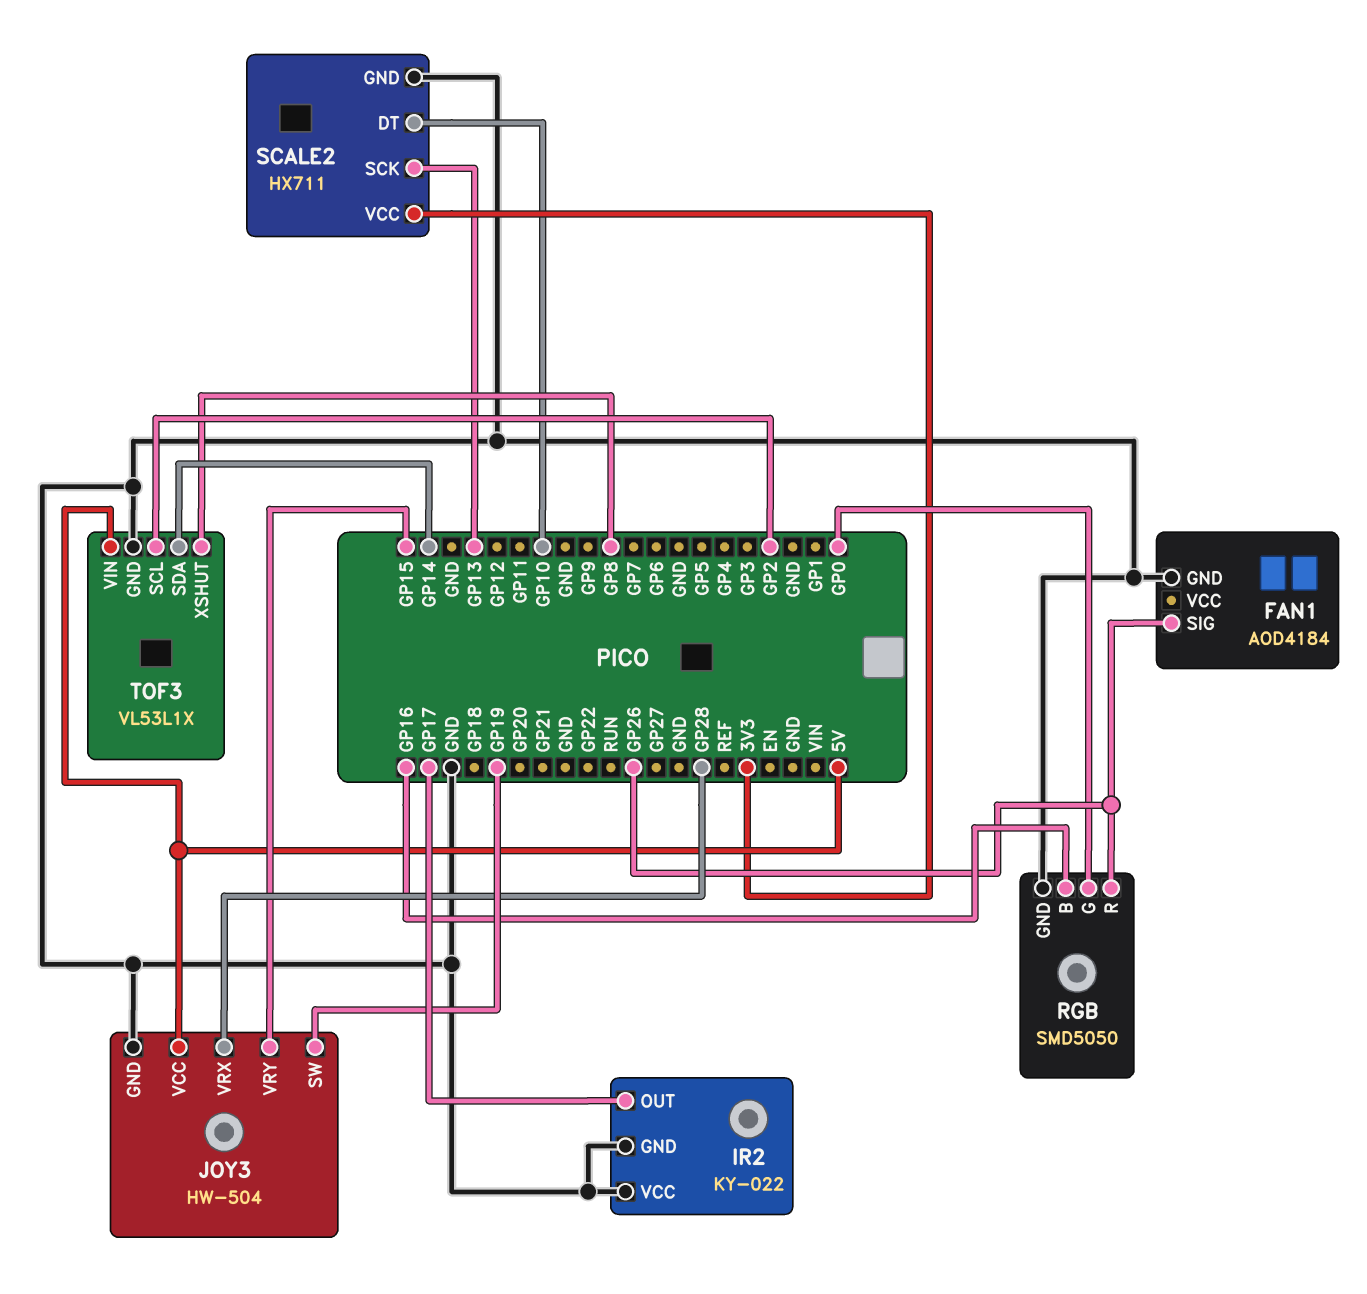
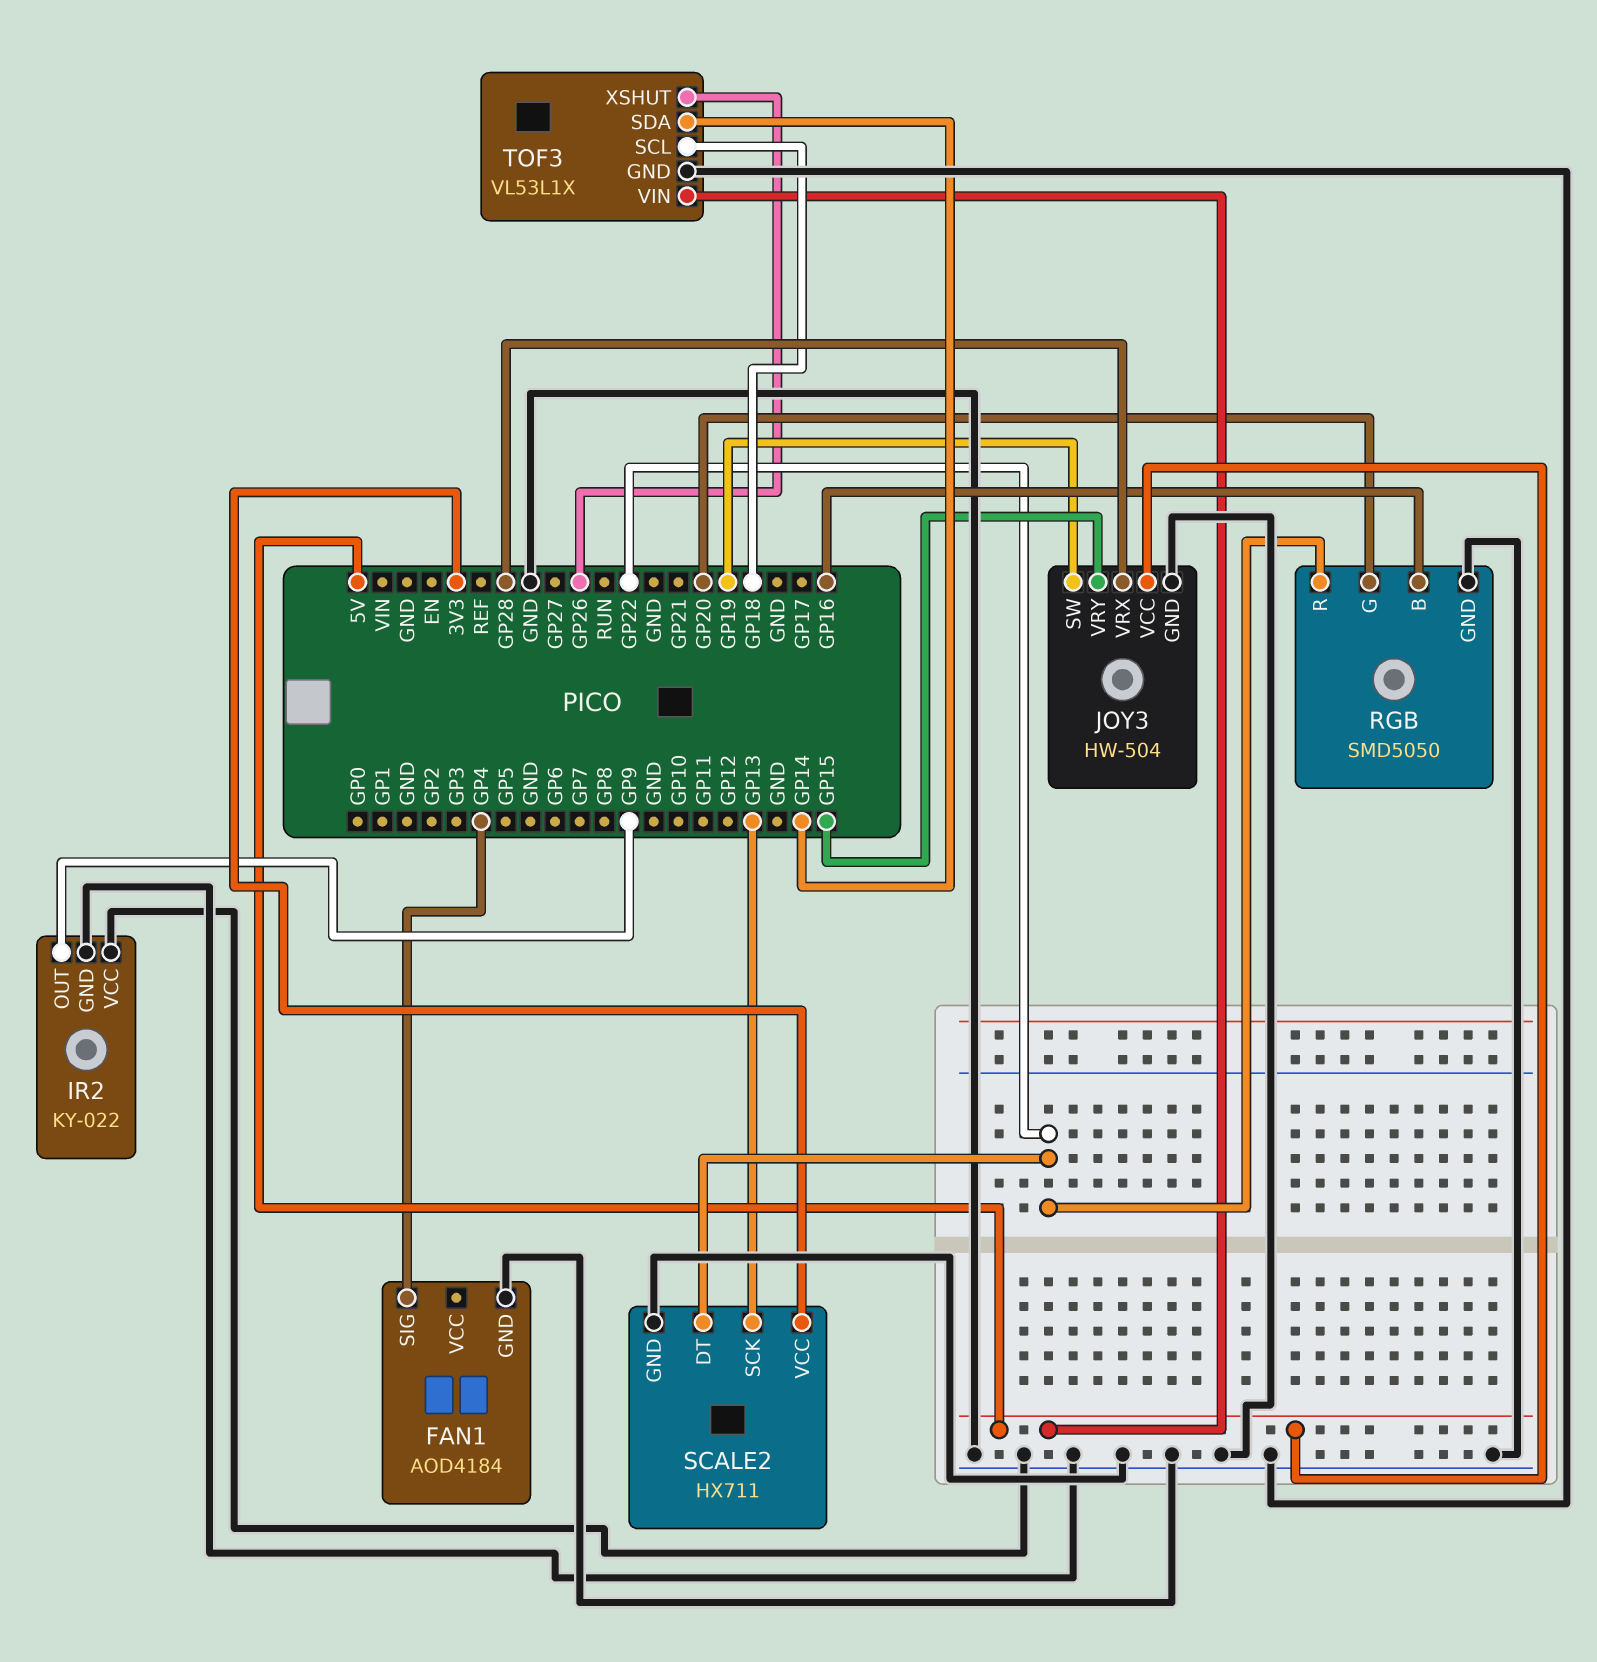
FAN1 pin SIG: GP26 -> GP4
IR2 pin OUT: GP17 -> GP9
RGB pin G: GP0 -> GP20
RGB pin R: GP26 -> GP22
SCALE2 pin DT: GP10 -> GP22
TOF3 pin SCL: GP2 -> GP18
TOF3 pin XSHUT: GP8 -> GP26

